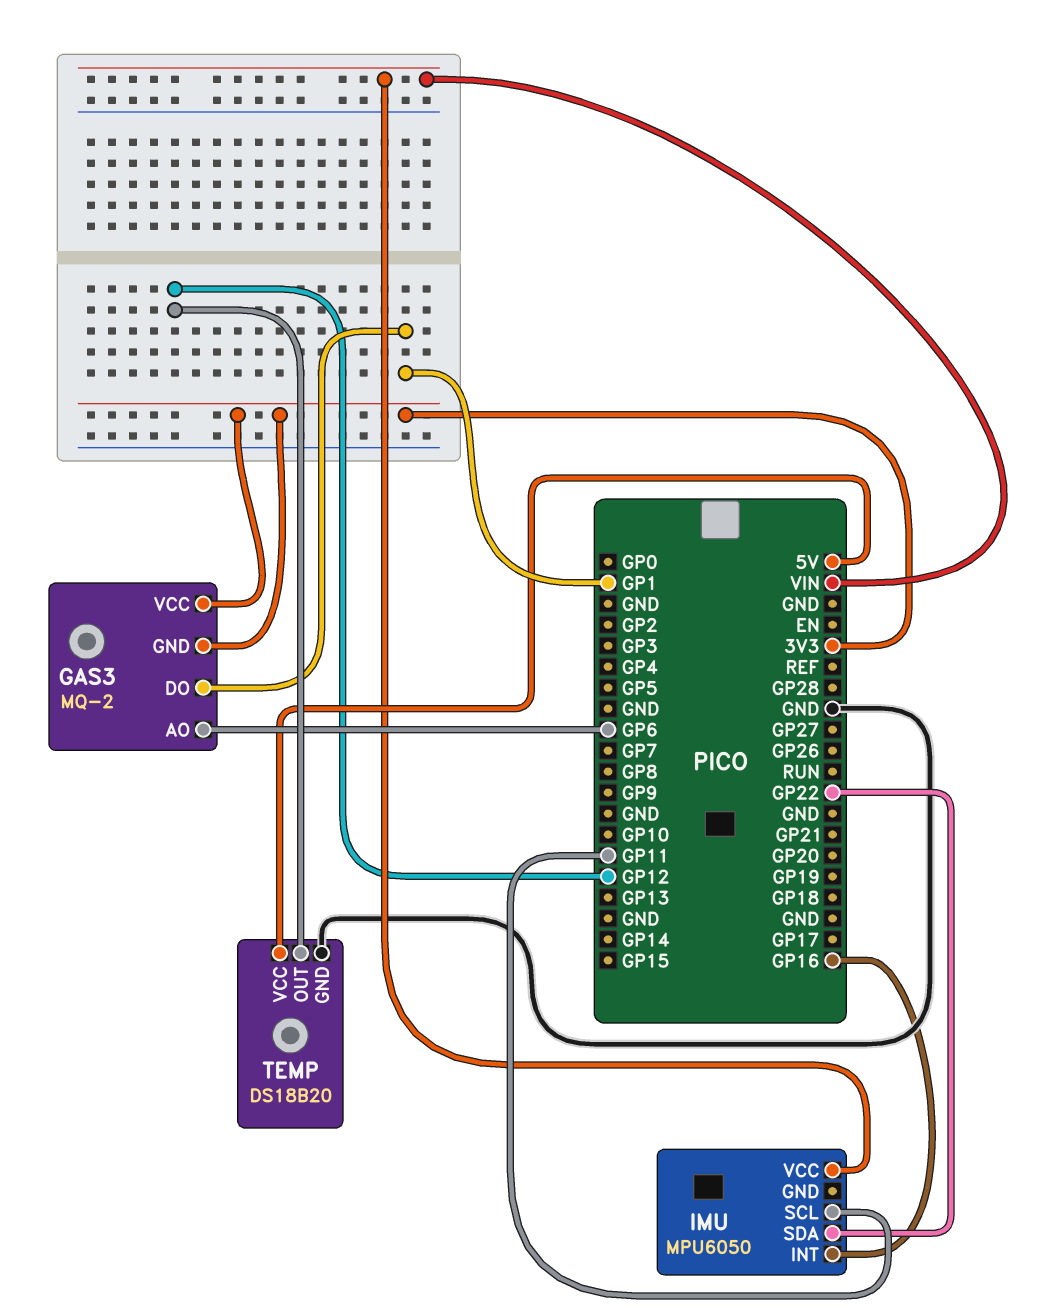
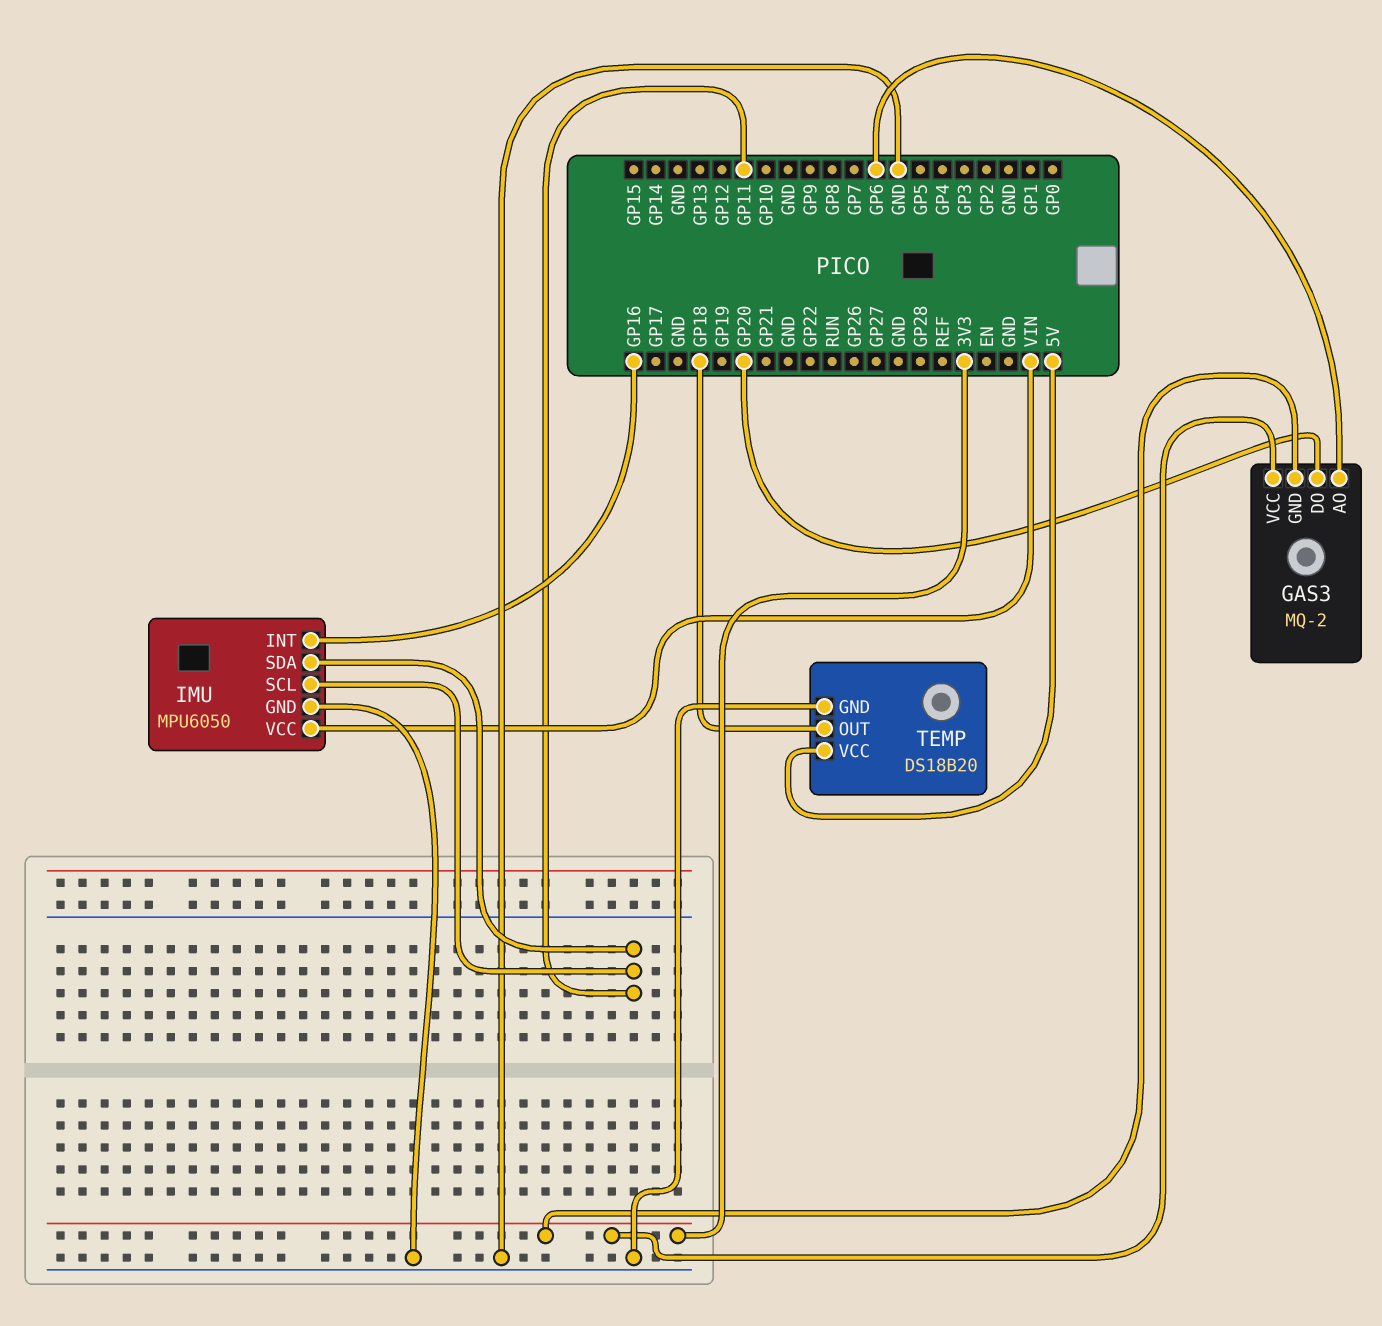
GAS3 pin DO: GP1 -> GP20
IMU pin GND: none -> GND
IMU pin SDA: GP22 -> GP11
TEMP pin OUT: GP12 -> GP18

